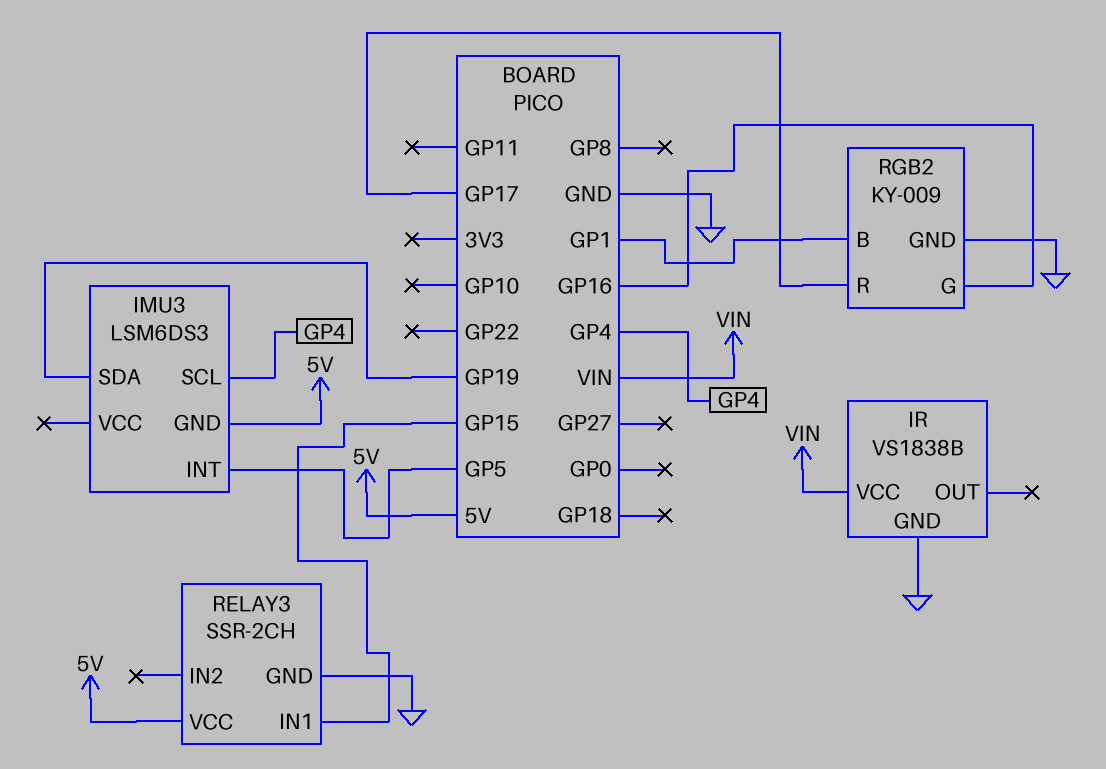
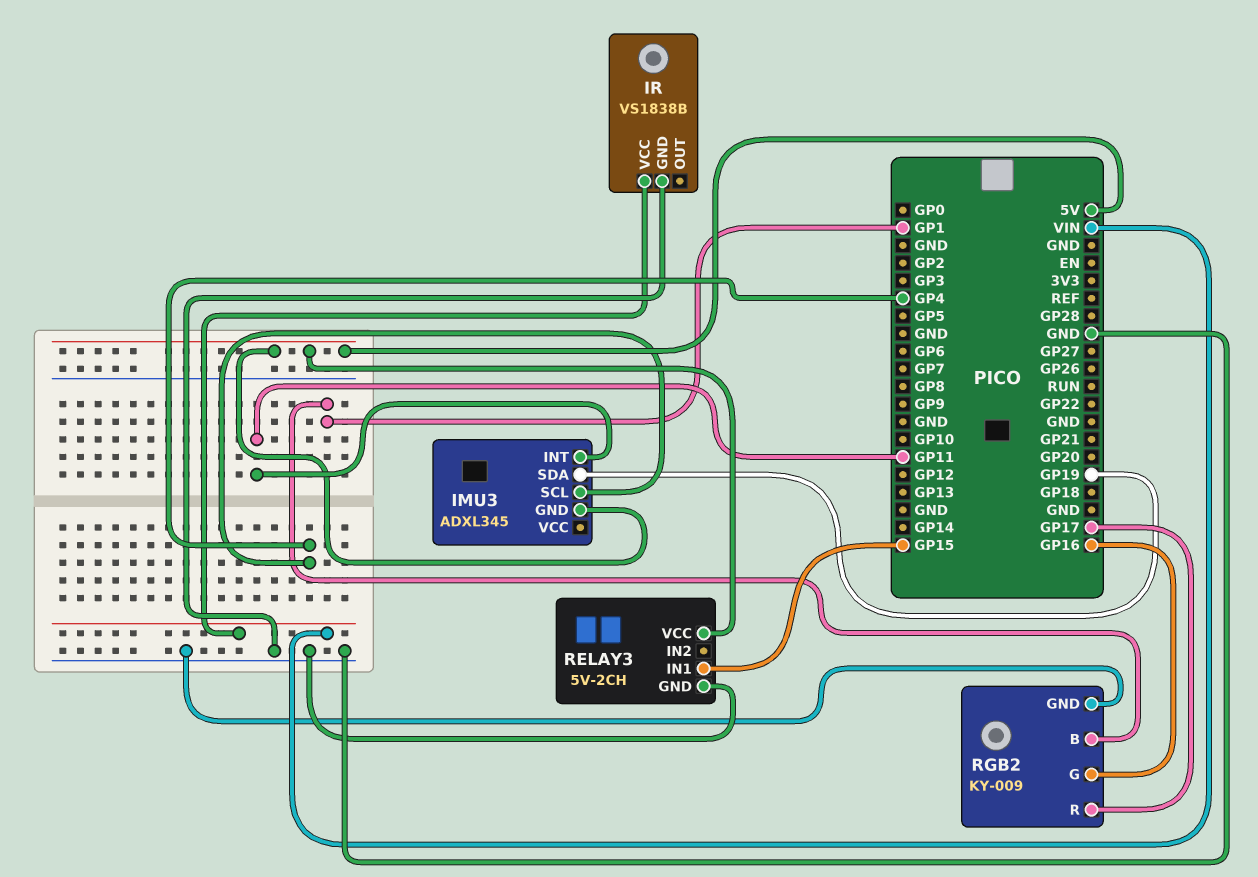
IMU3: LSM6DS3 -> ADXL345
IMU3 pin INT: GP5 -> GP11
RELAY3: SSR-2CH -> 5V-2CH

